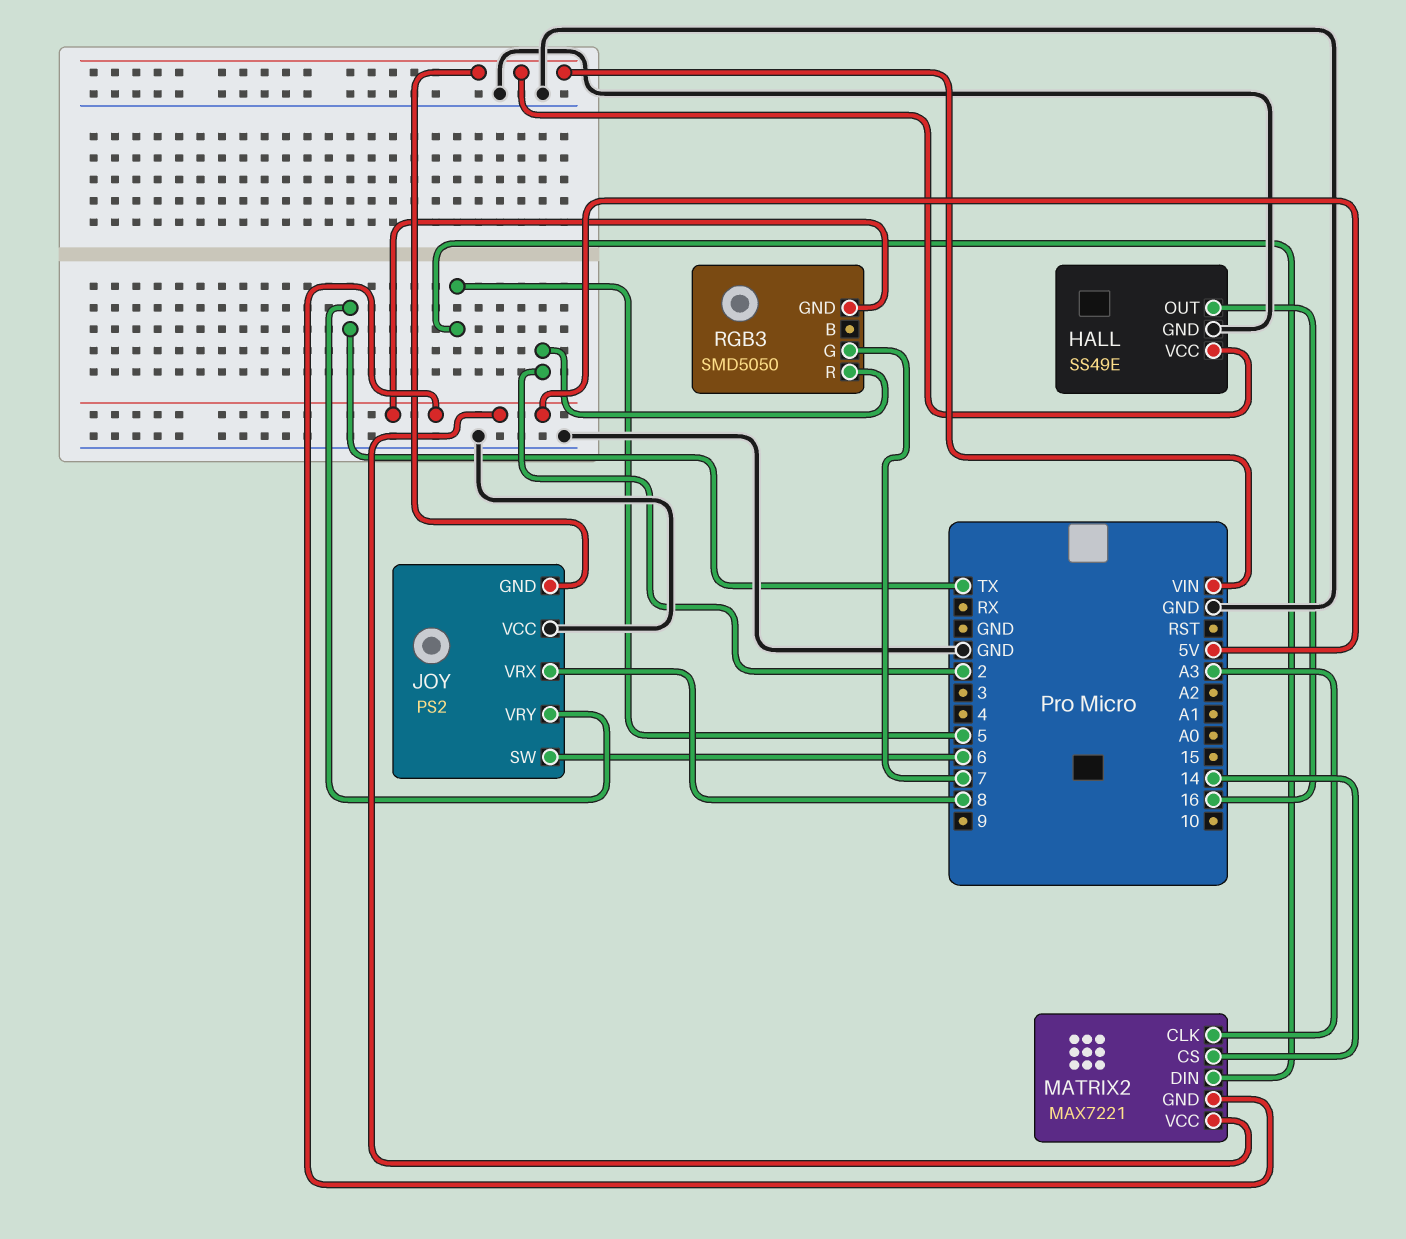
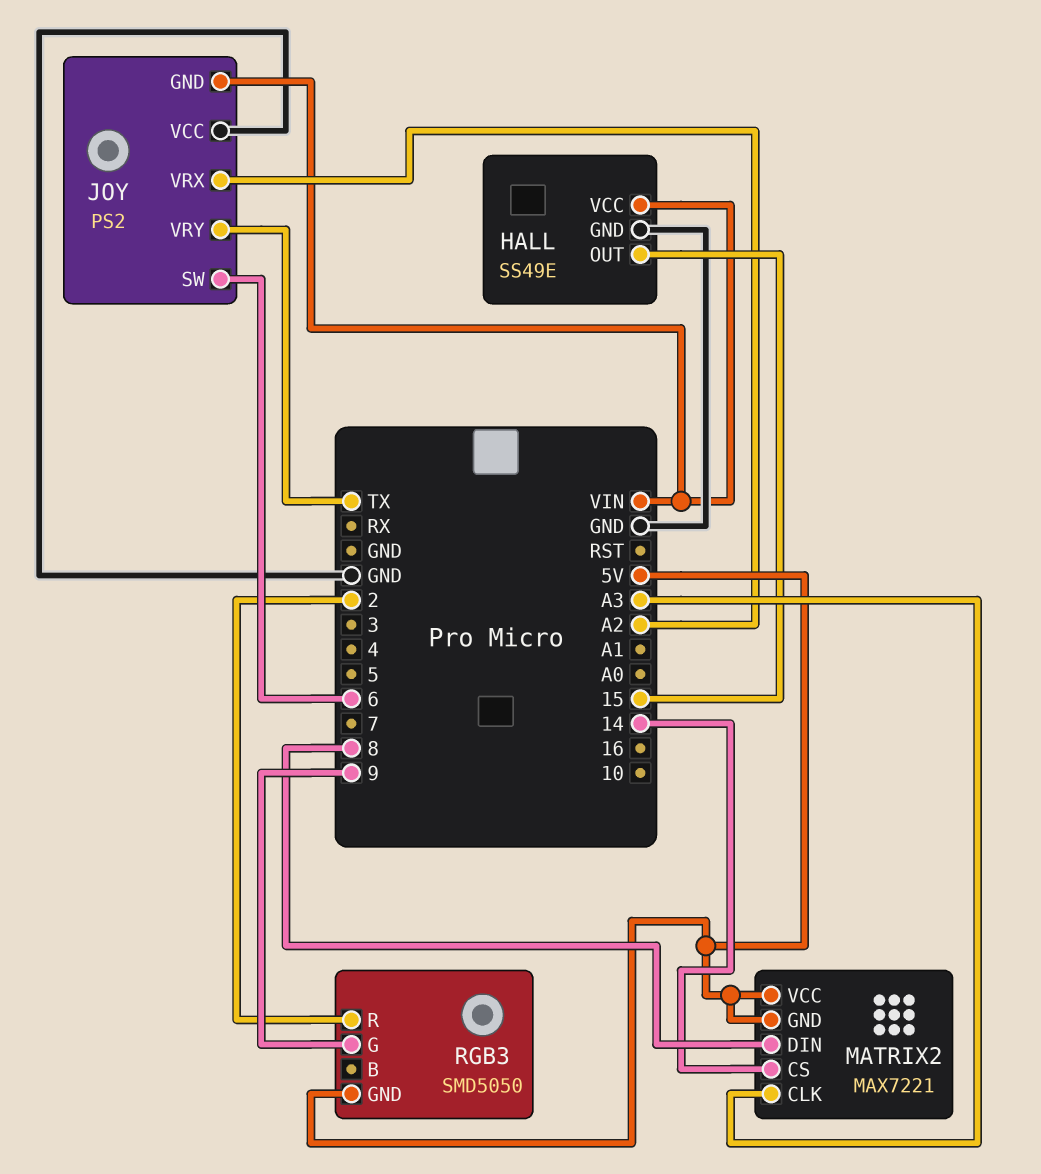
HALL pin OUT: 16 -> 15
JOY pin VRX: 8 -> A2
MATRIX2 pin DIN: 5 -> 8
RGB3 pin G: 7 -> 9

